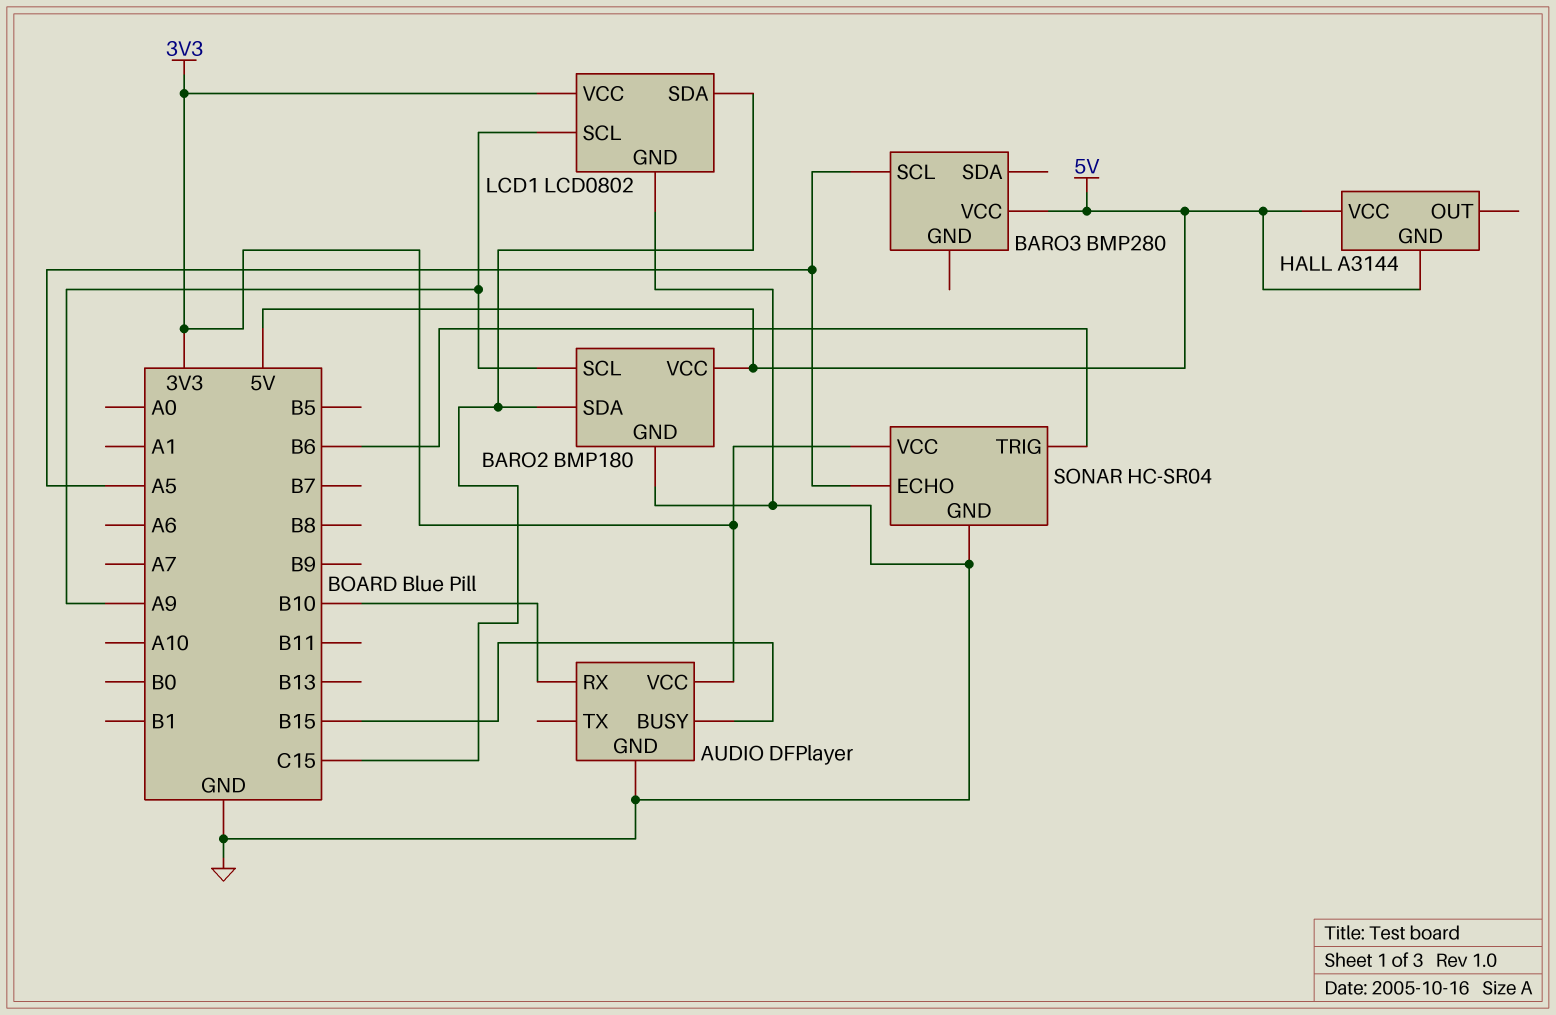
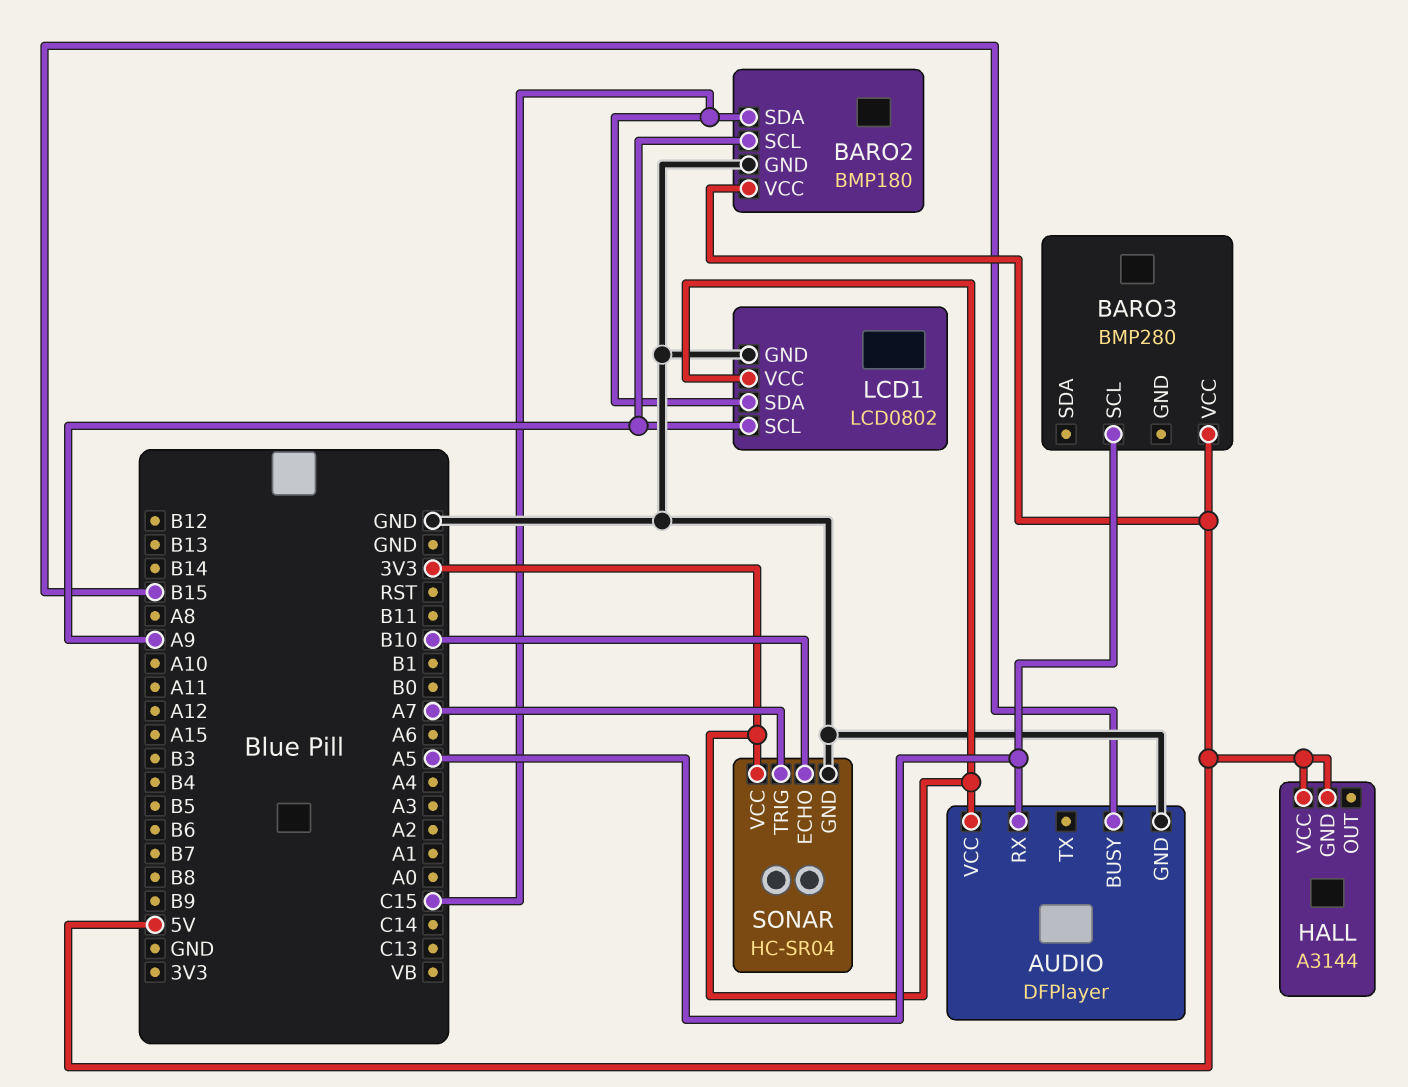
AUDIO pin RX: B10 -> A5
SONAR pin ECHO: A5 -> B10
SONAR pin TRIG: B6 -> A7

